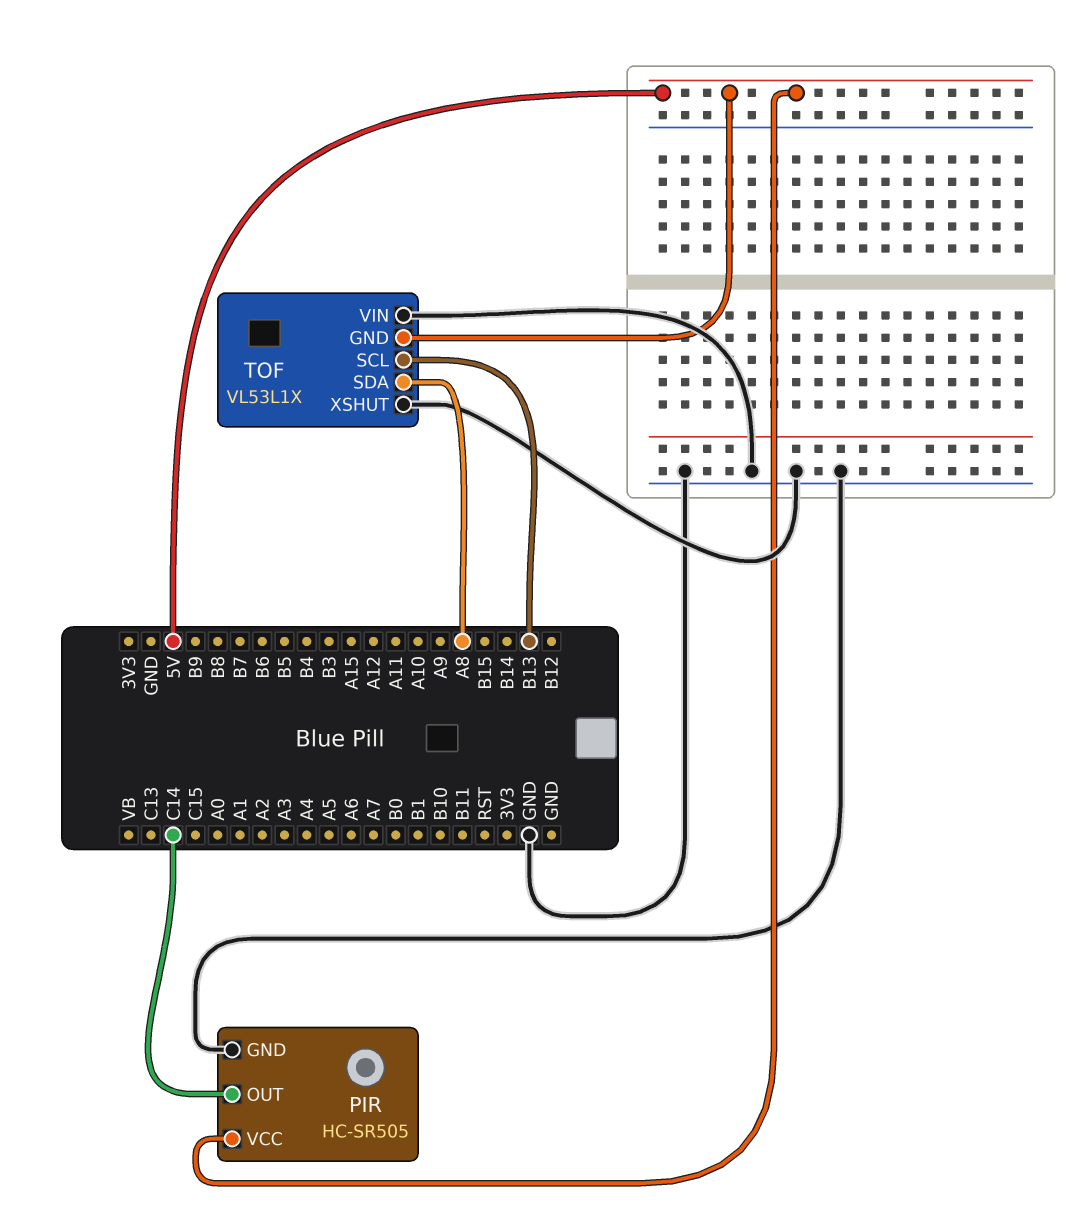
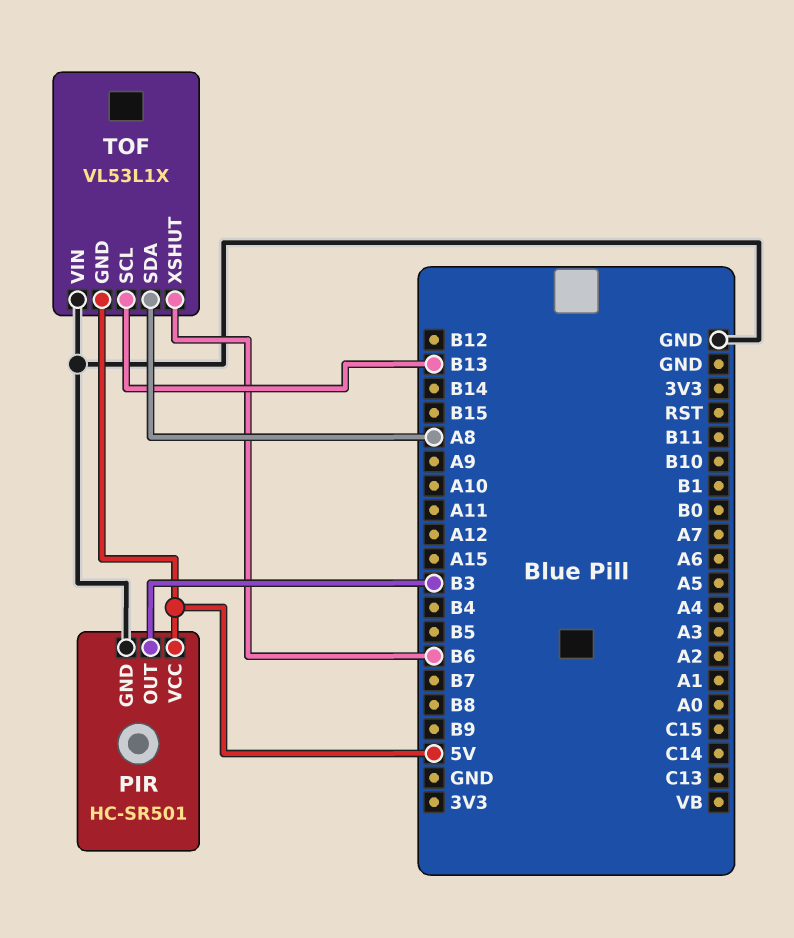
PIR: HC-SR505 -> HC-SR501
PIR pin OUT: C14 -> B3
TOF pin XSHUT: GND -> B6

